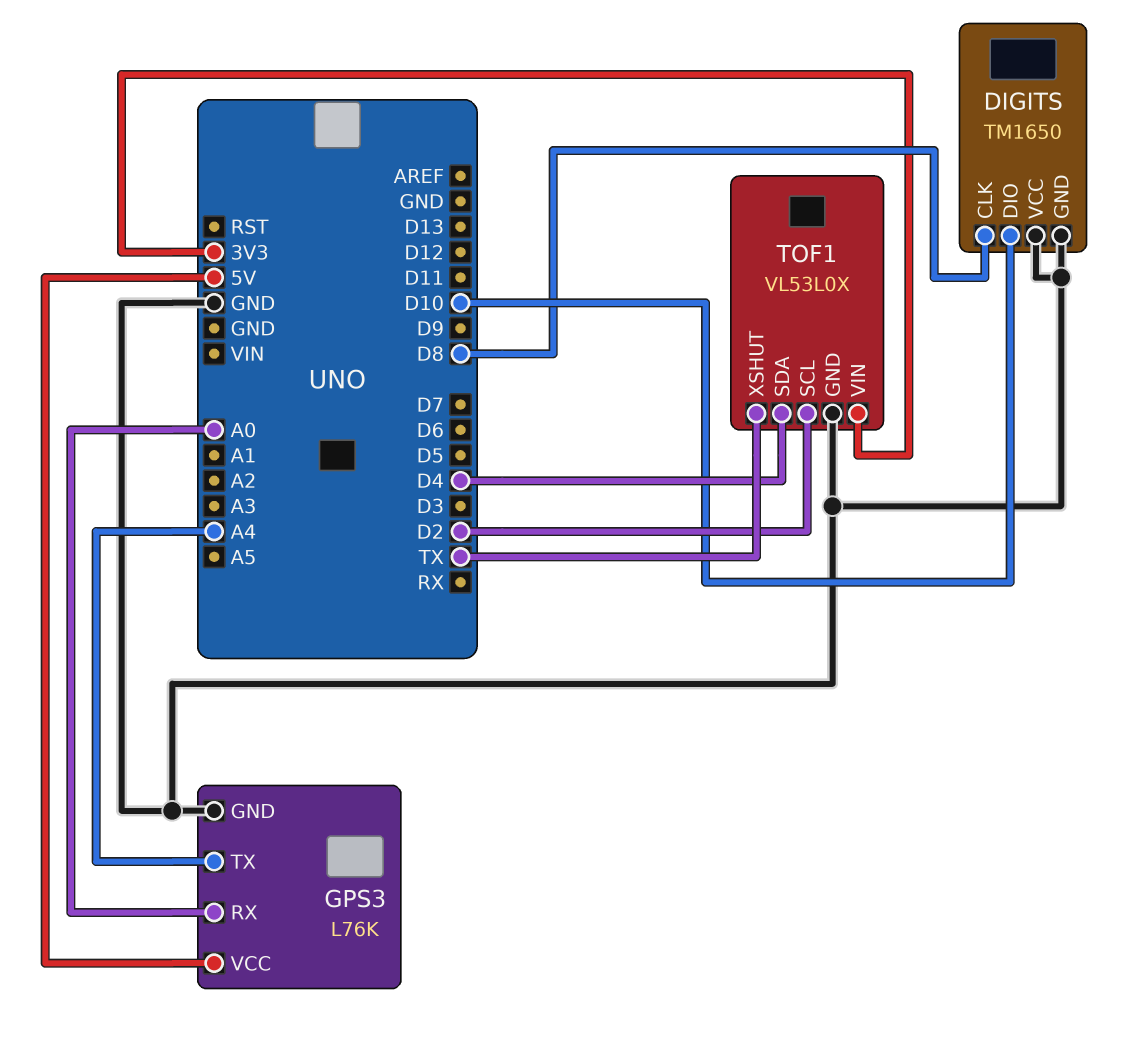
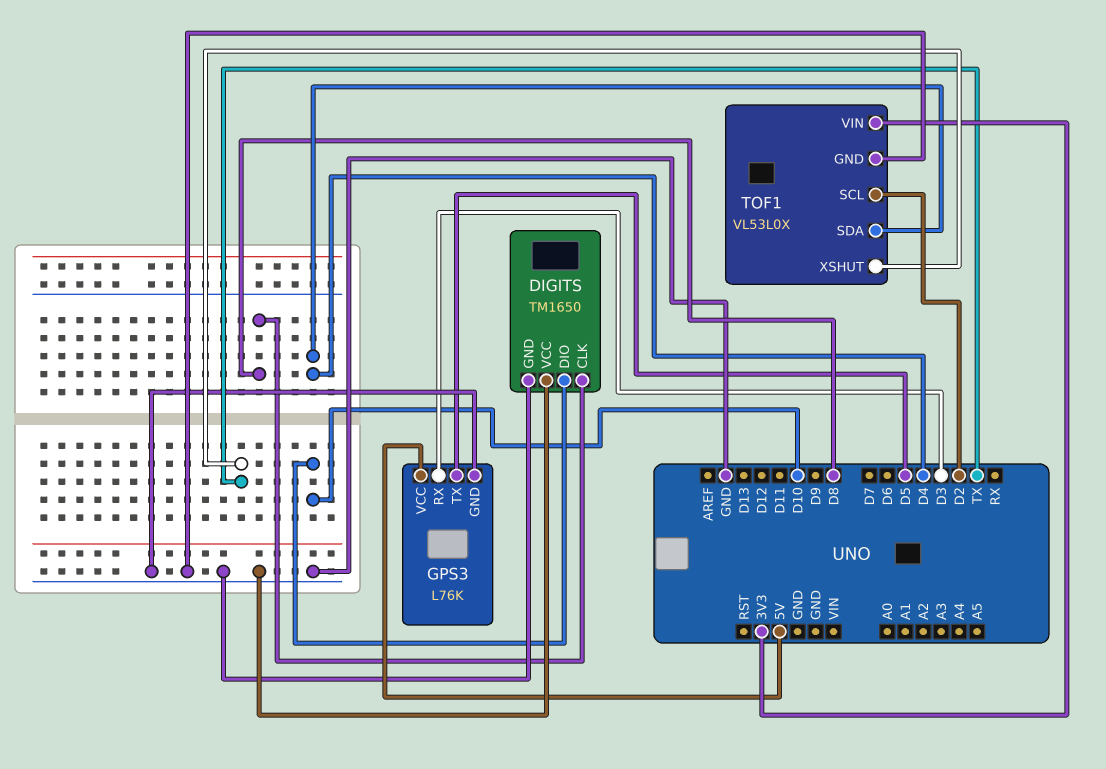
GPS3 pin RX: A0 -> D3
GPS3 pin TX: A4 -> D5

